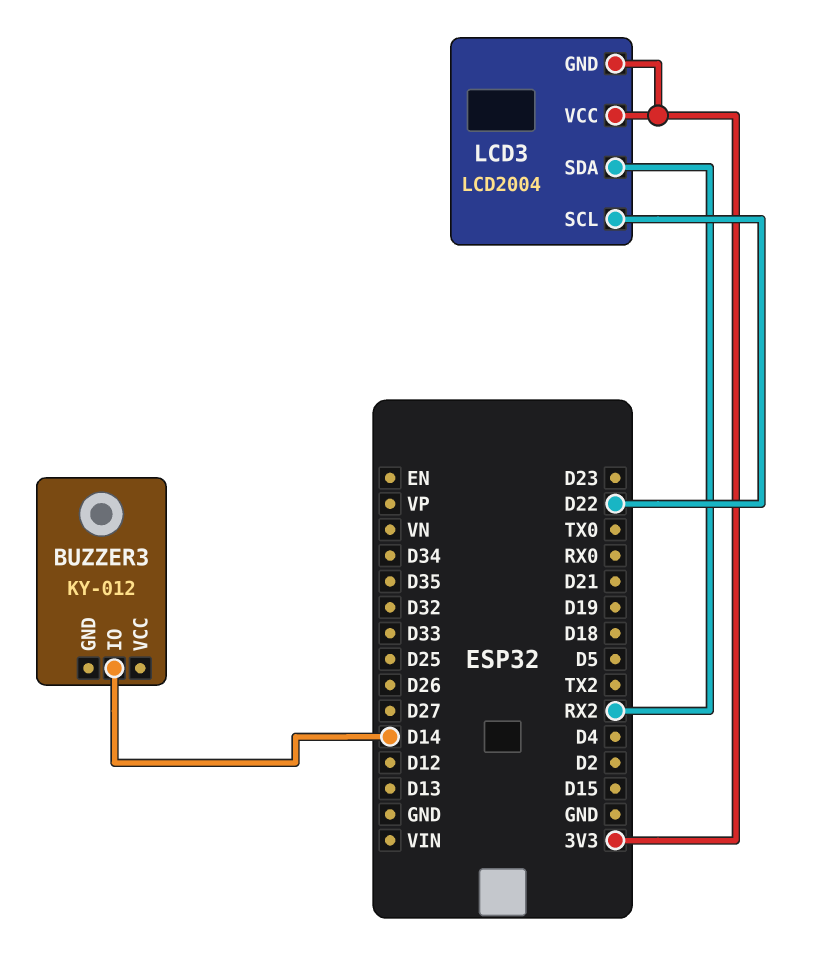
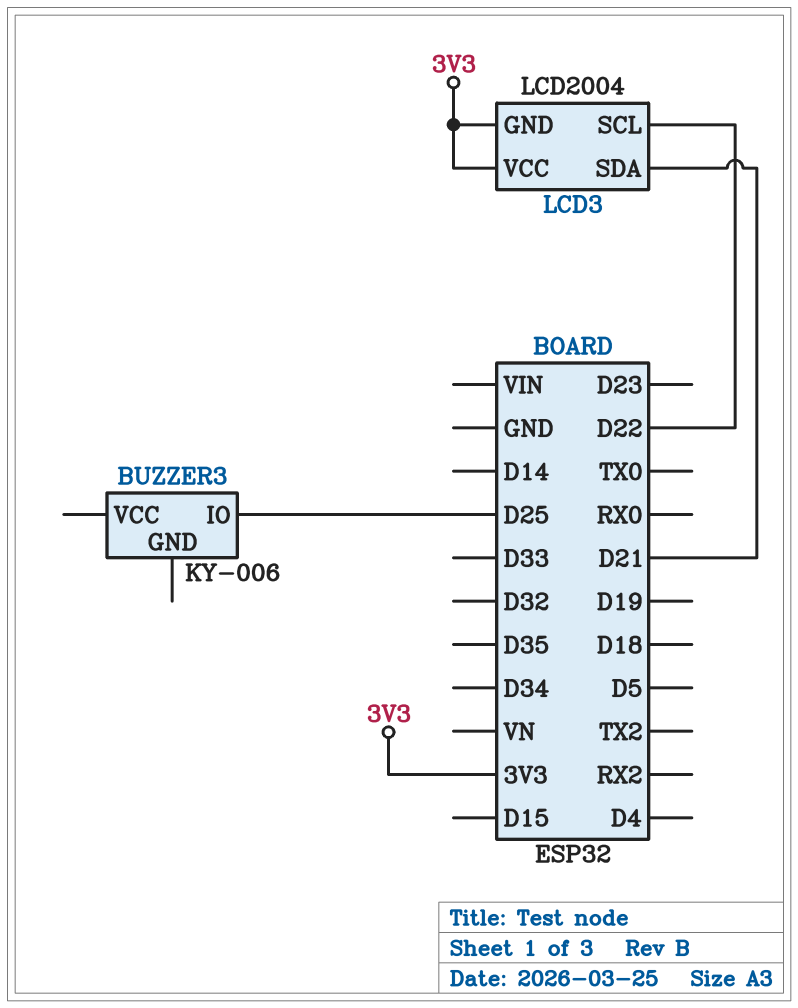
BUZZER3: KY-012 -> KY-006
BUZZER3 pin IO: D14 -> D25
LCD3 pin SDA: RX2 -> D21

